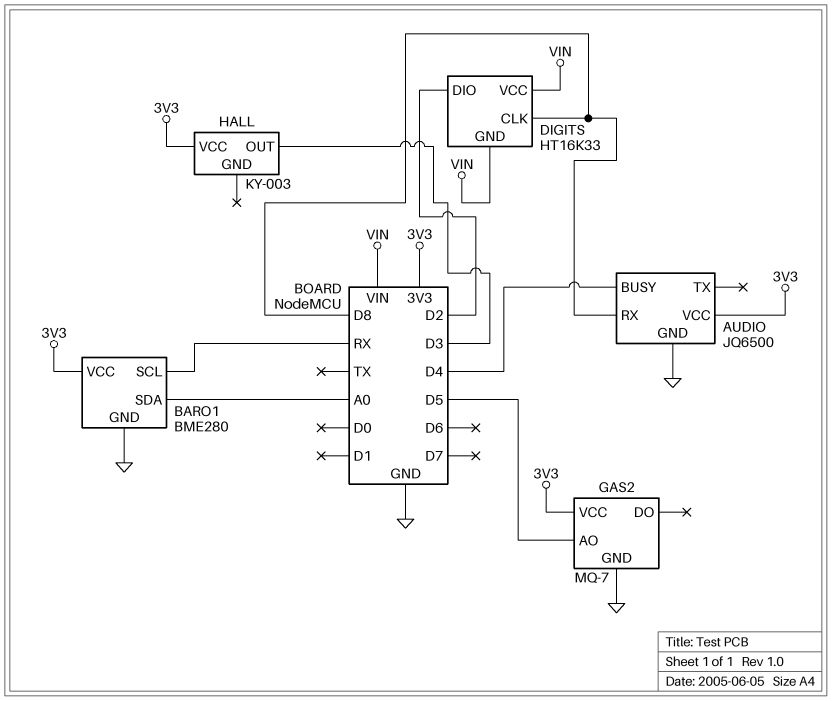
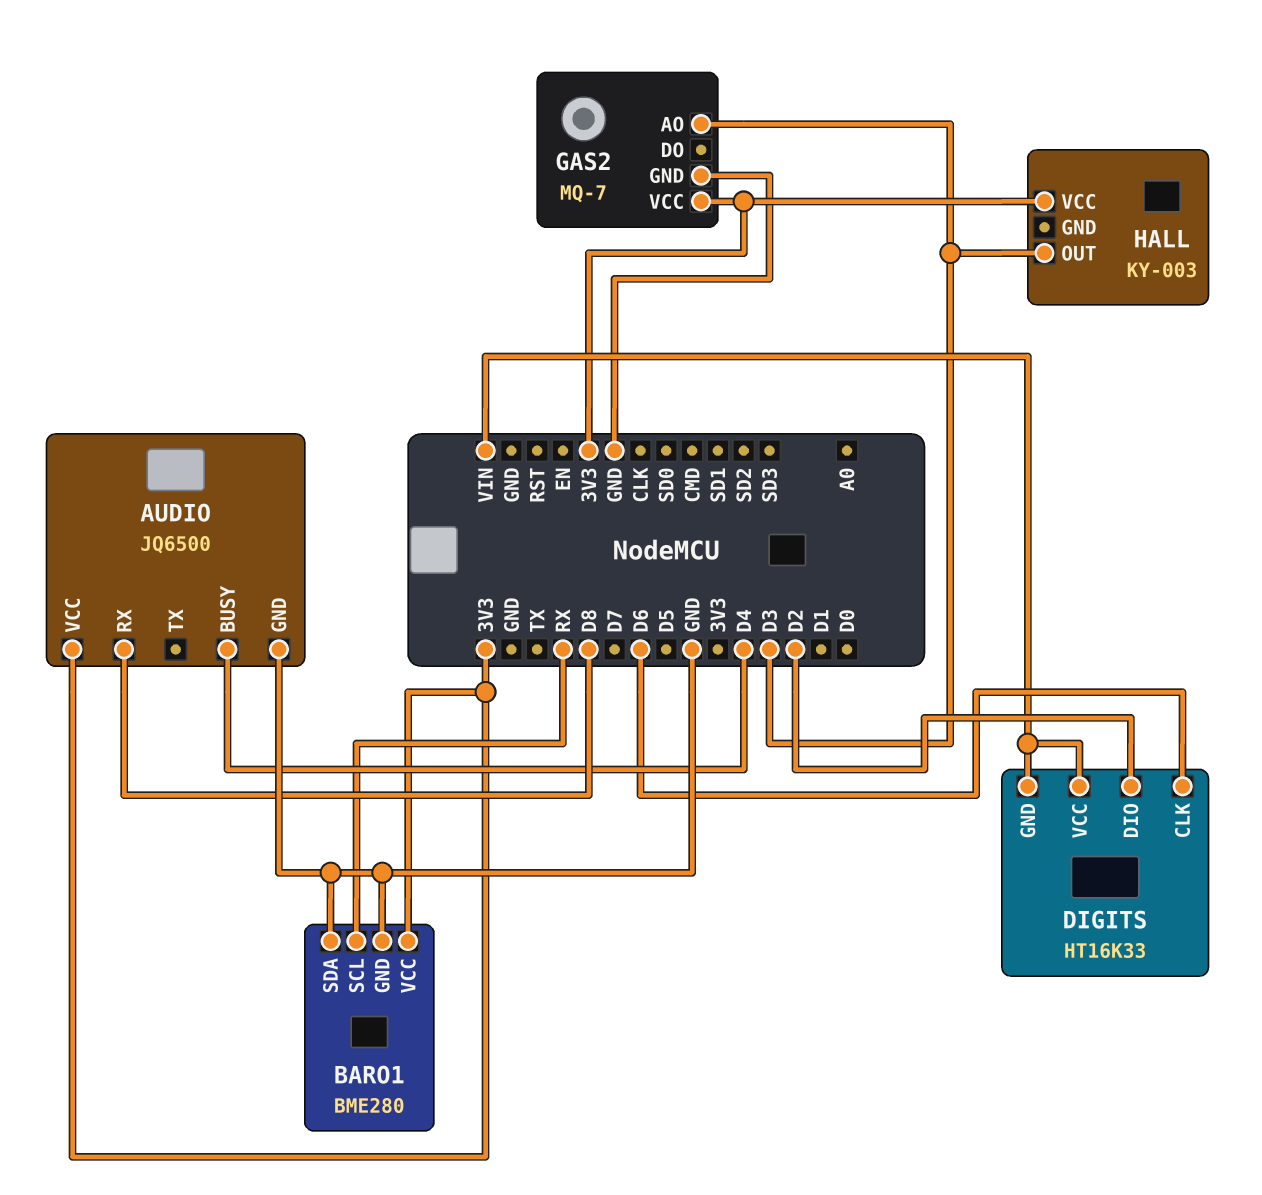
BARO1 pin SDA: A0 -> GND
DIGITS pin CLK: D8 -> D6
GAS2 pin AO: D5 -> D3

